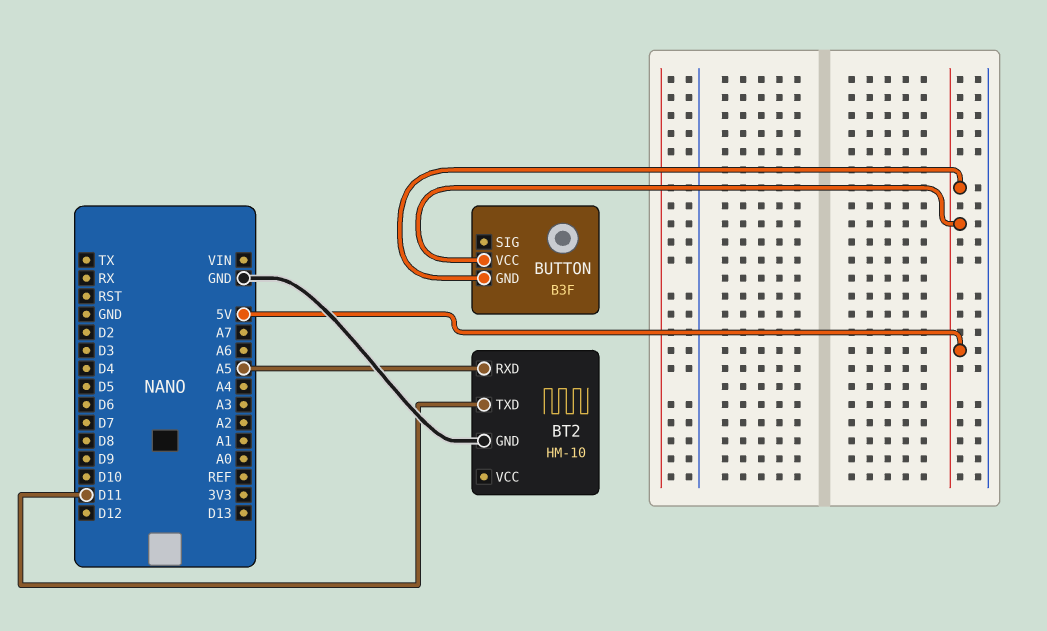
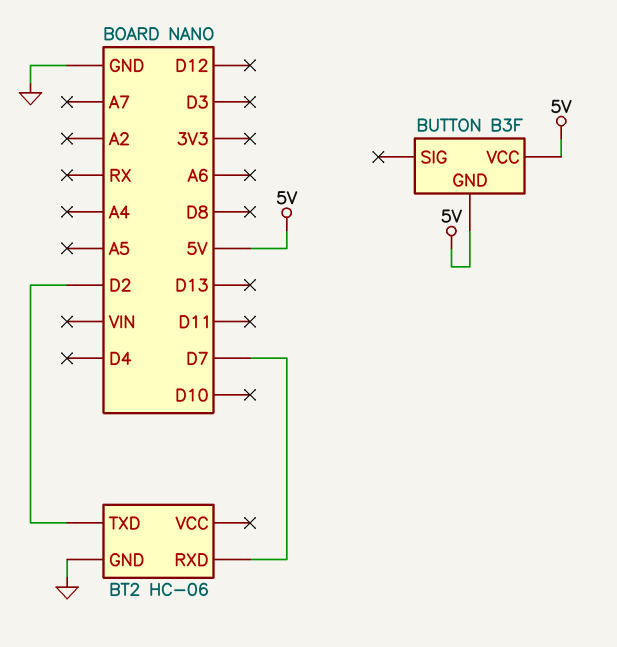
BT2: HM-10 -> HC-06
BT2 pin RXD: A5 -> D7
BT2 pin TXD: D11 -> D2

